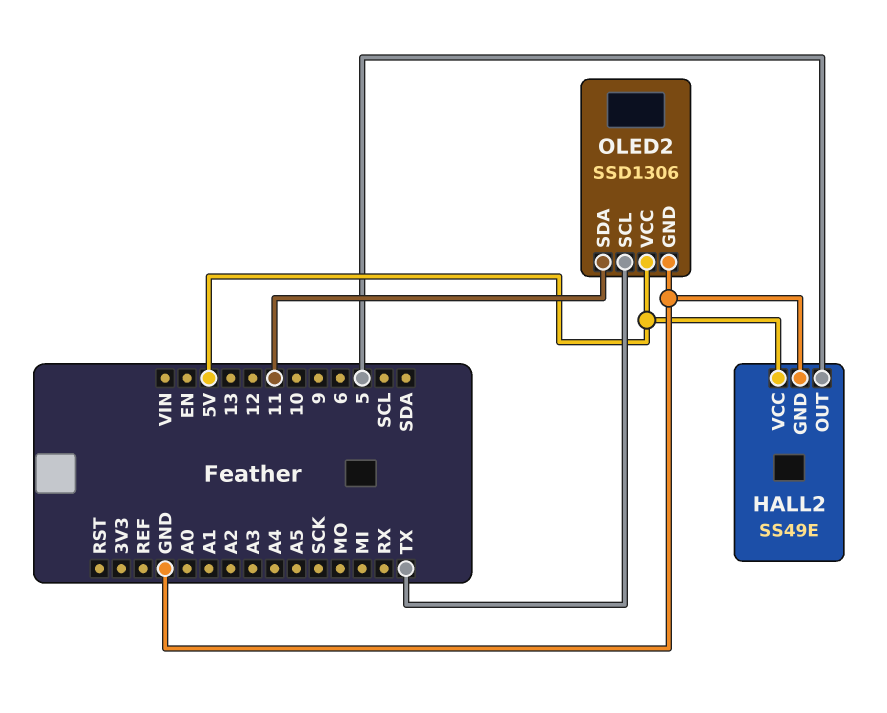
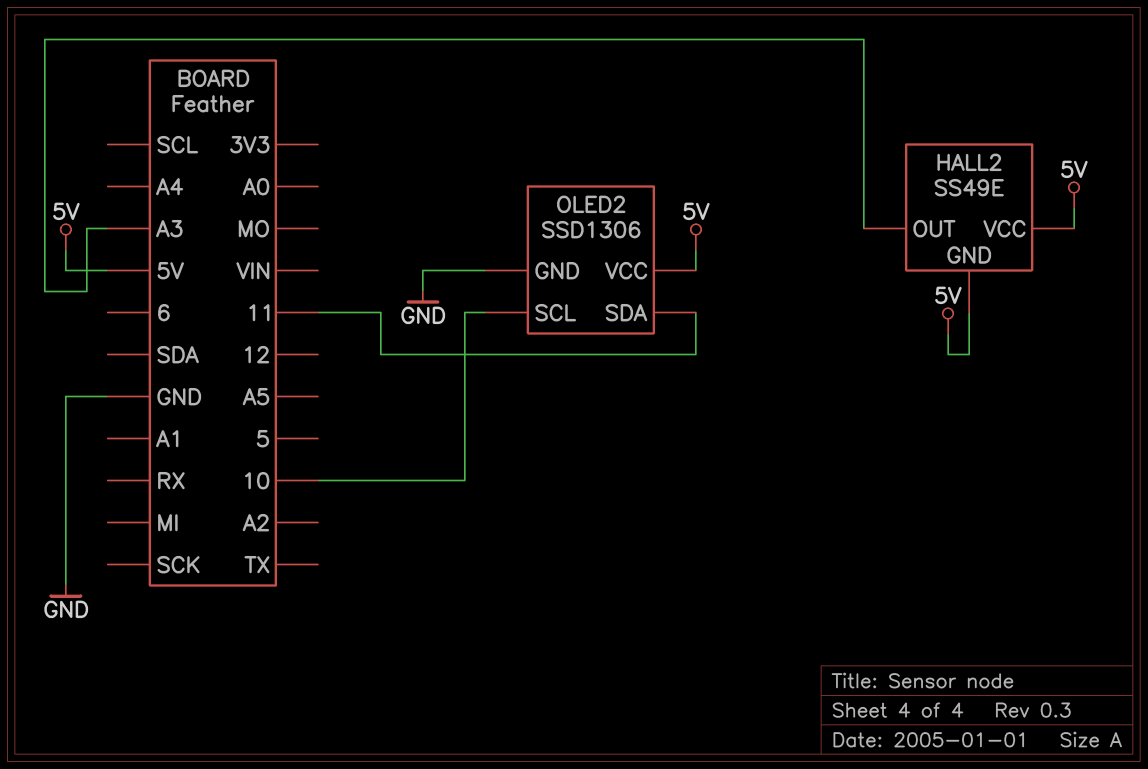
HALL2 pin GND: GND -> 5V
HALL2 pin OUT: 5 -> A3
OLED2 pin SCL: TX -> 10

